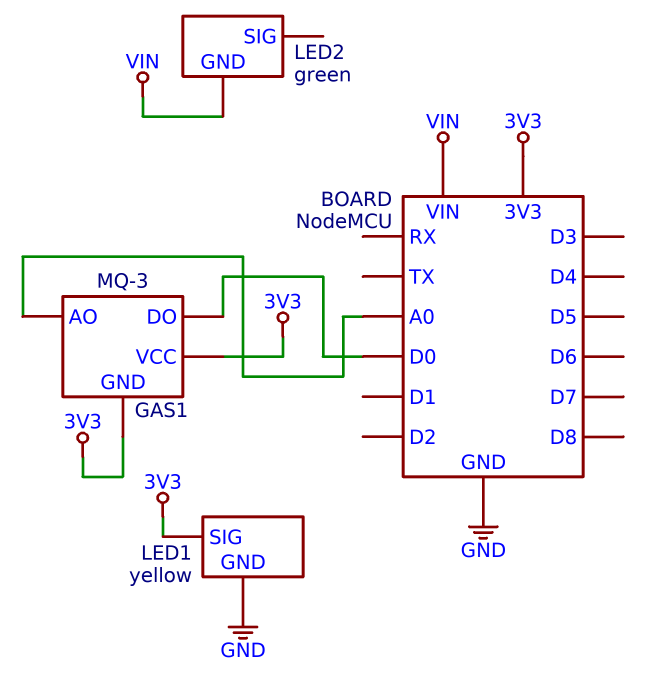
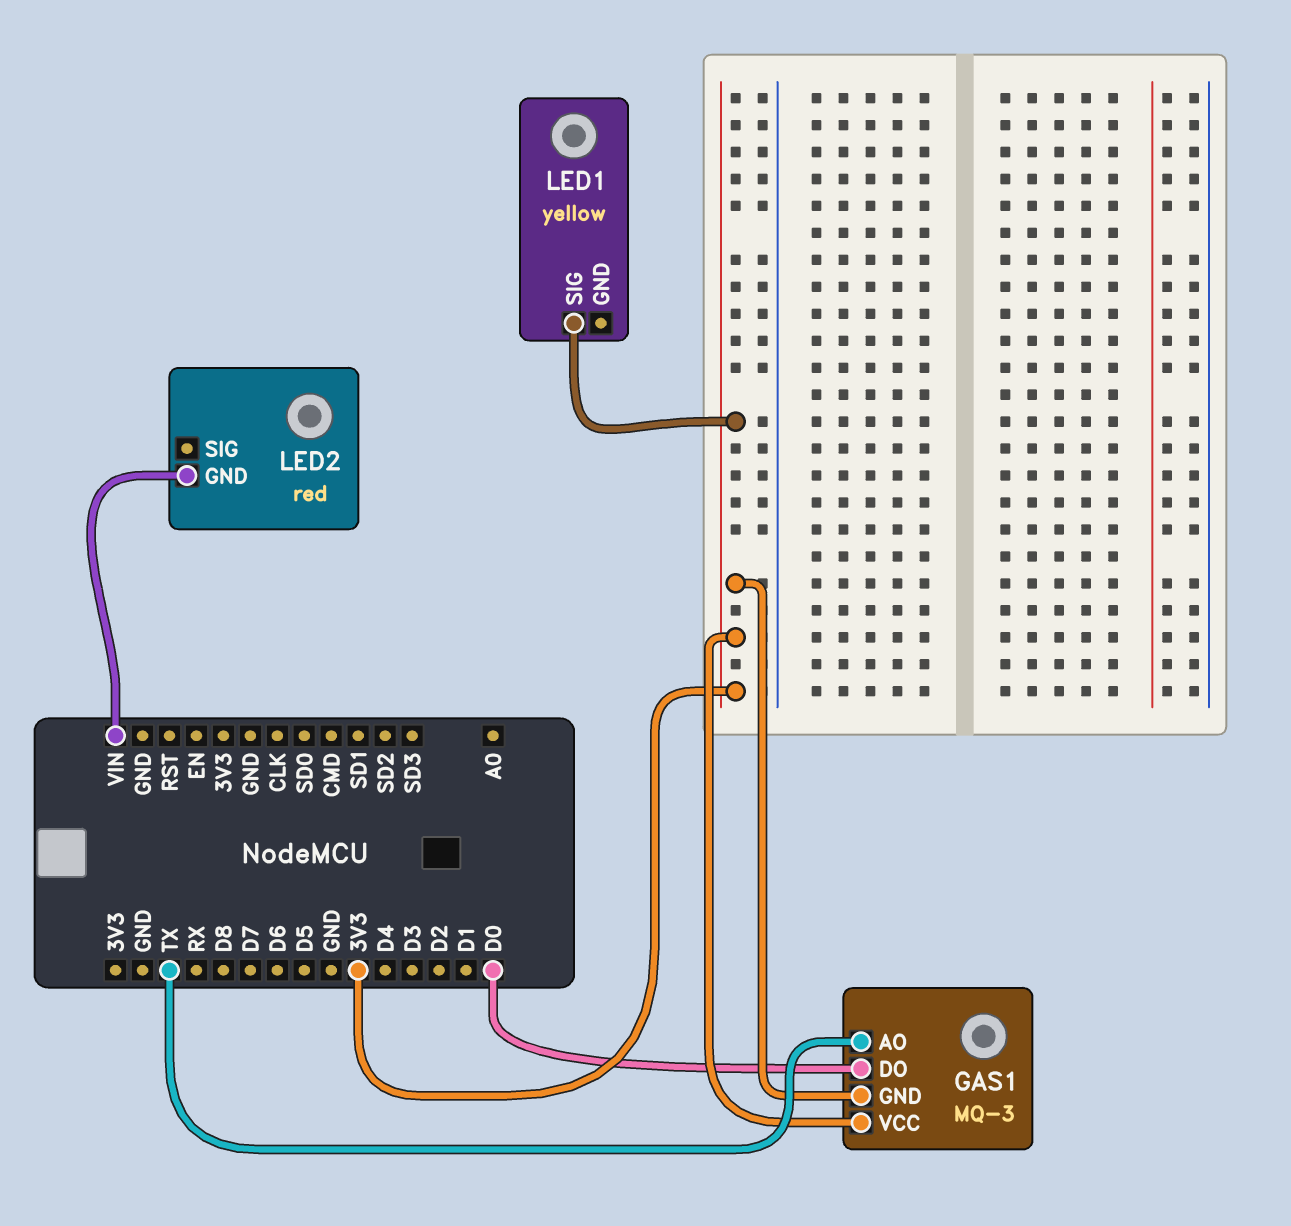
GAS1 pin AO: A0 -> TX
LED1 pin GND: GND -> none
LED2: green -> red

